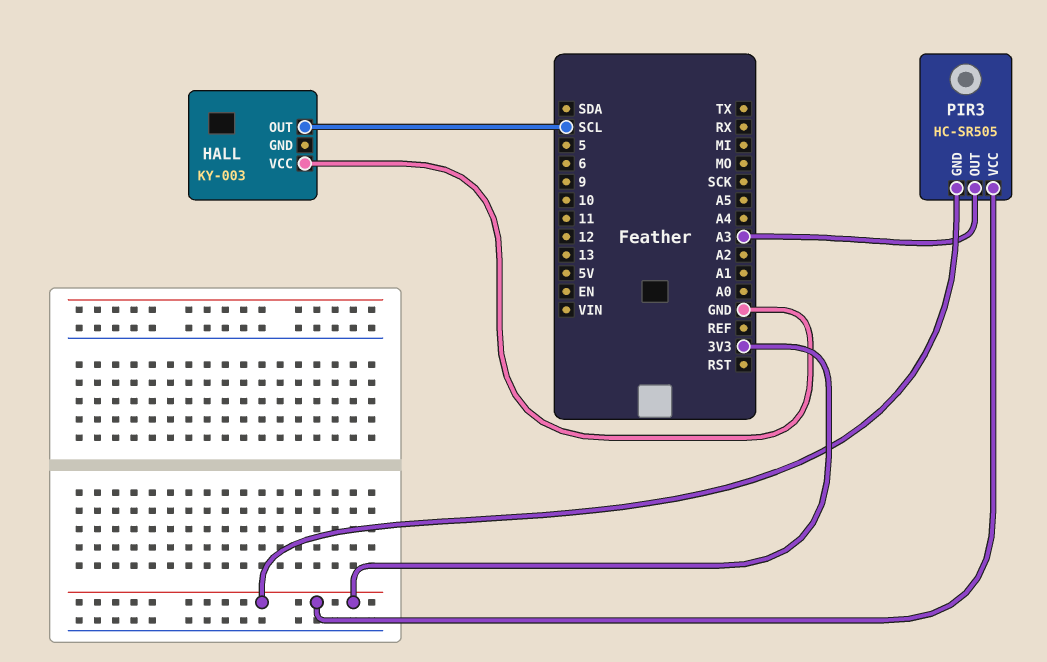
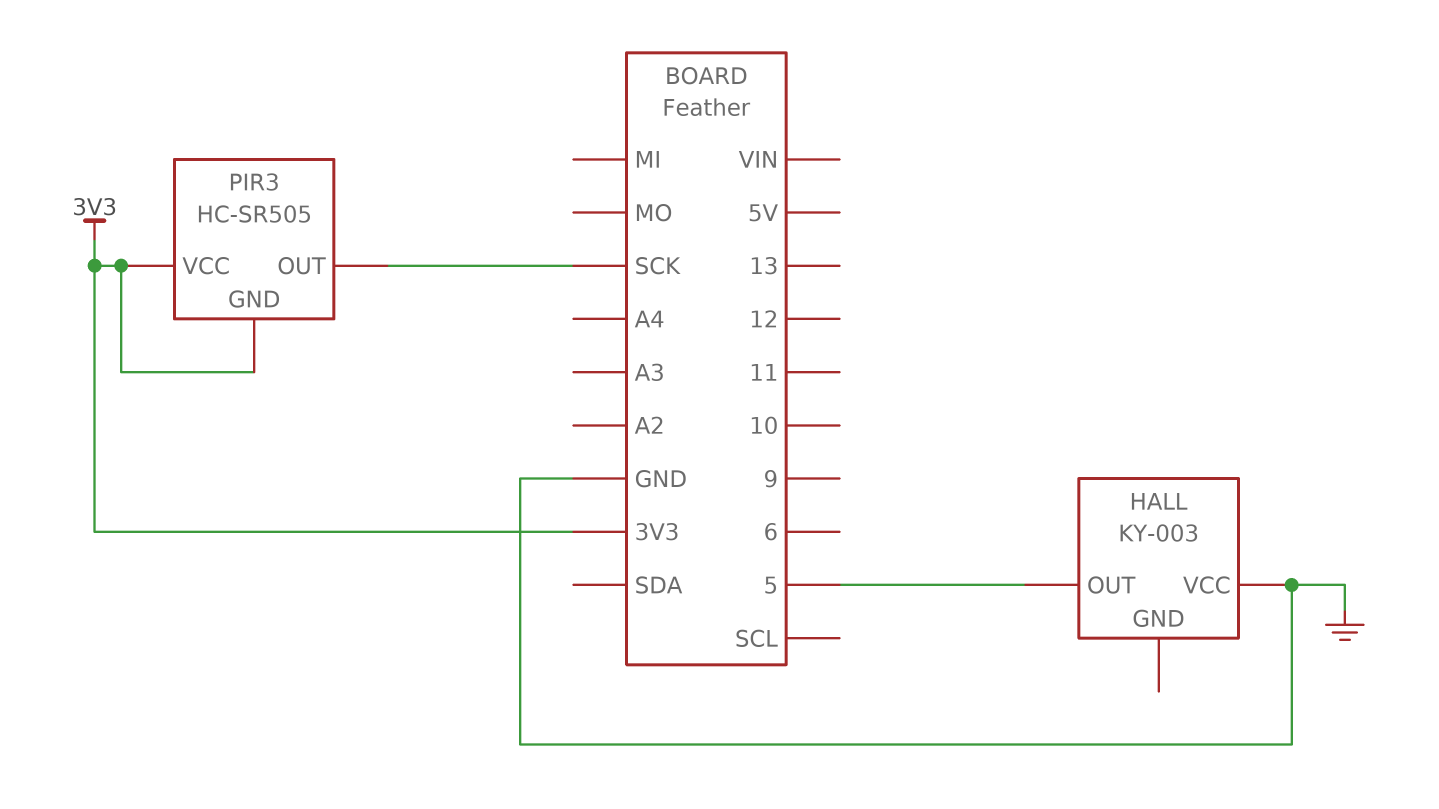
HALL pin OUT: SCL -> 5
PIR3 pin OUT: A3 -> SCK

